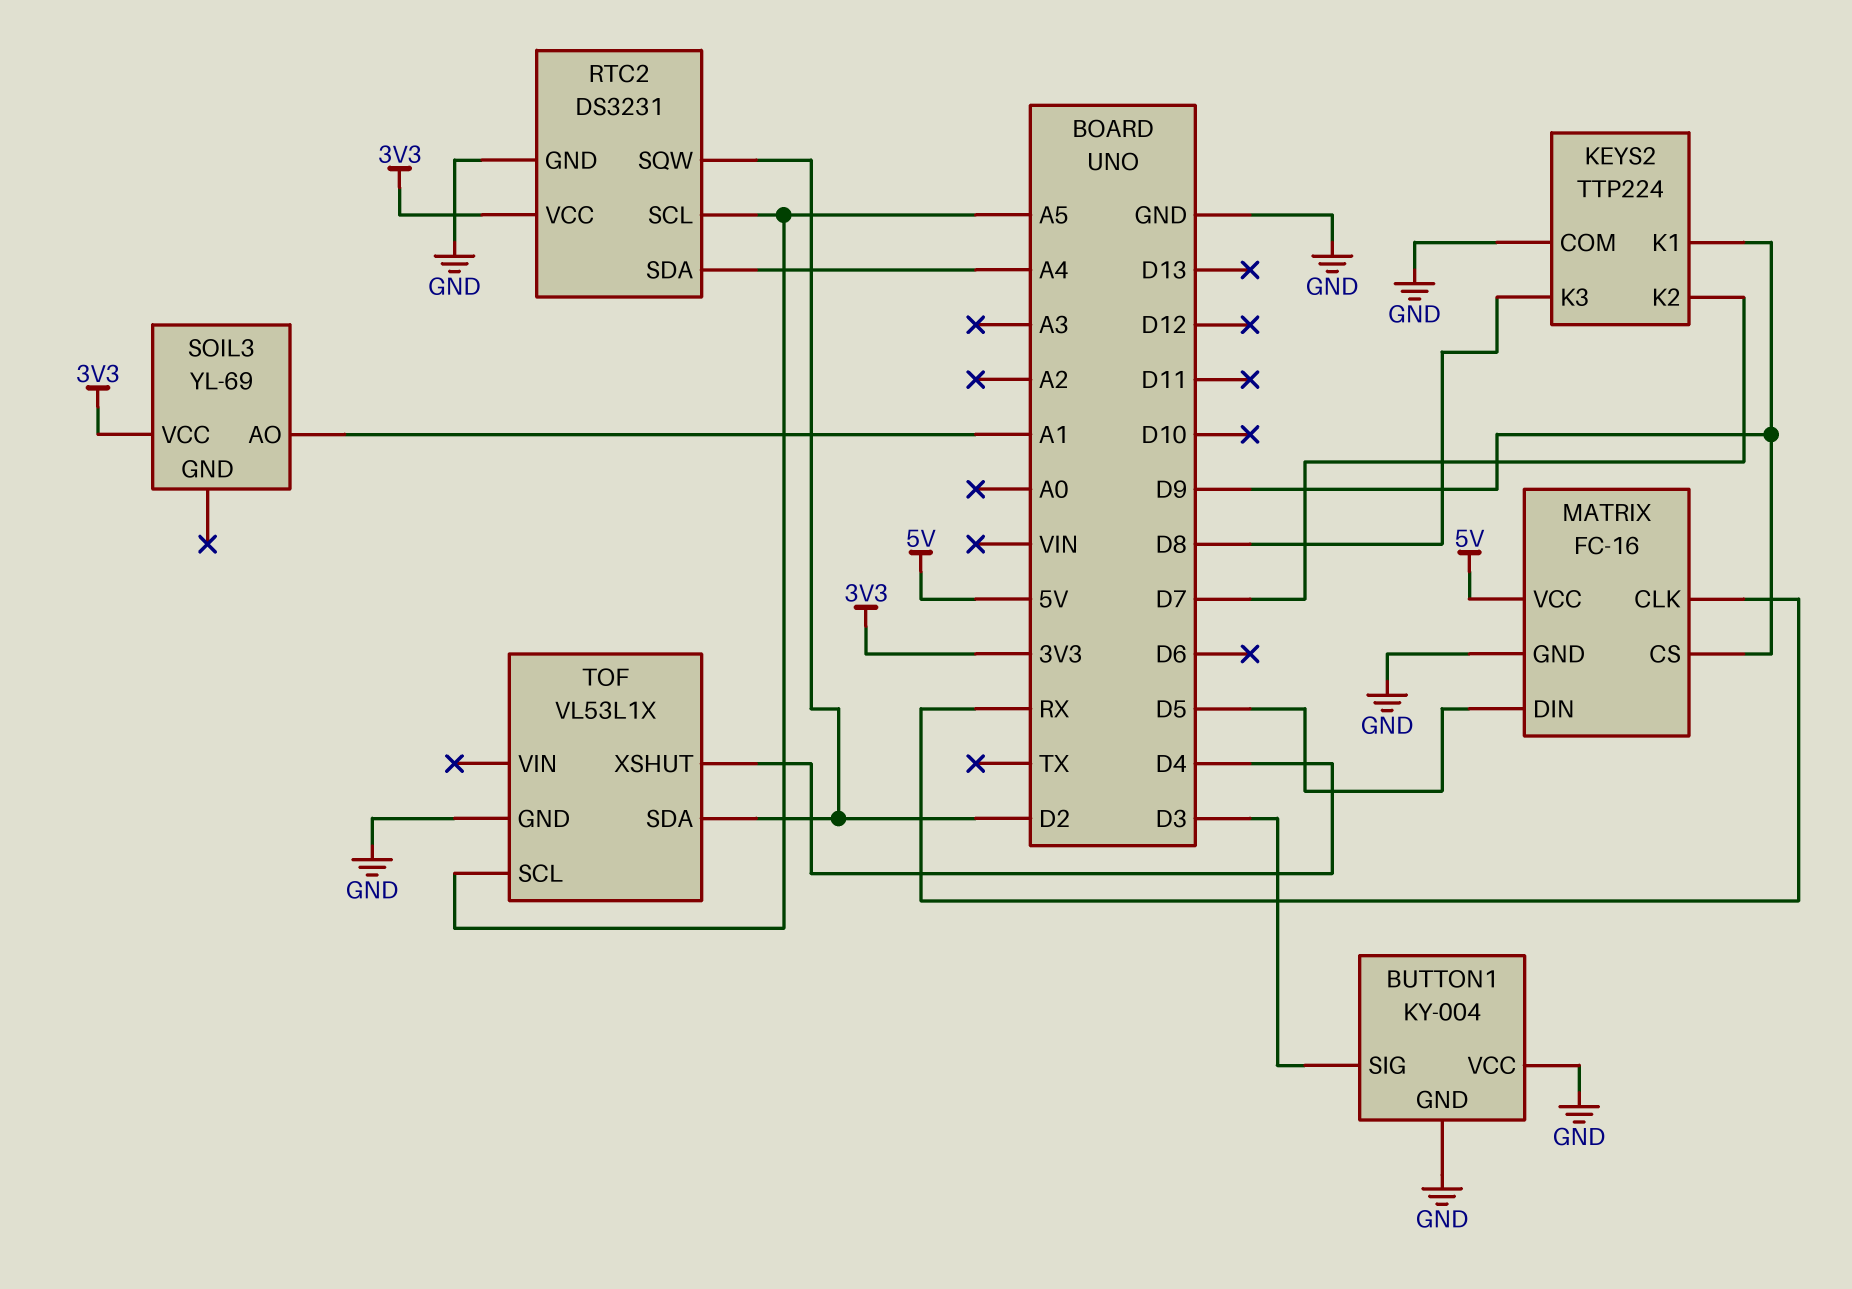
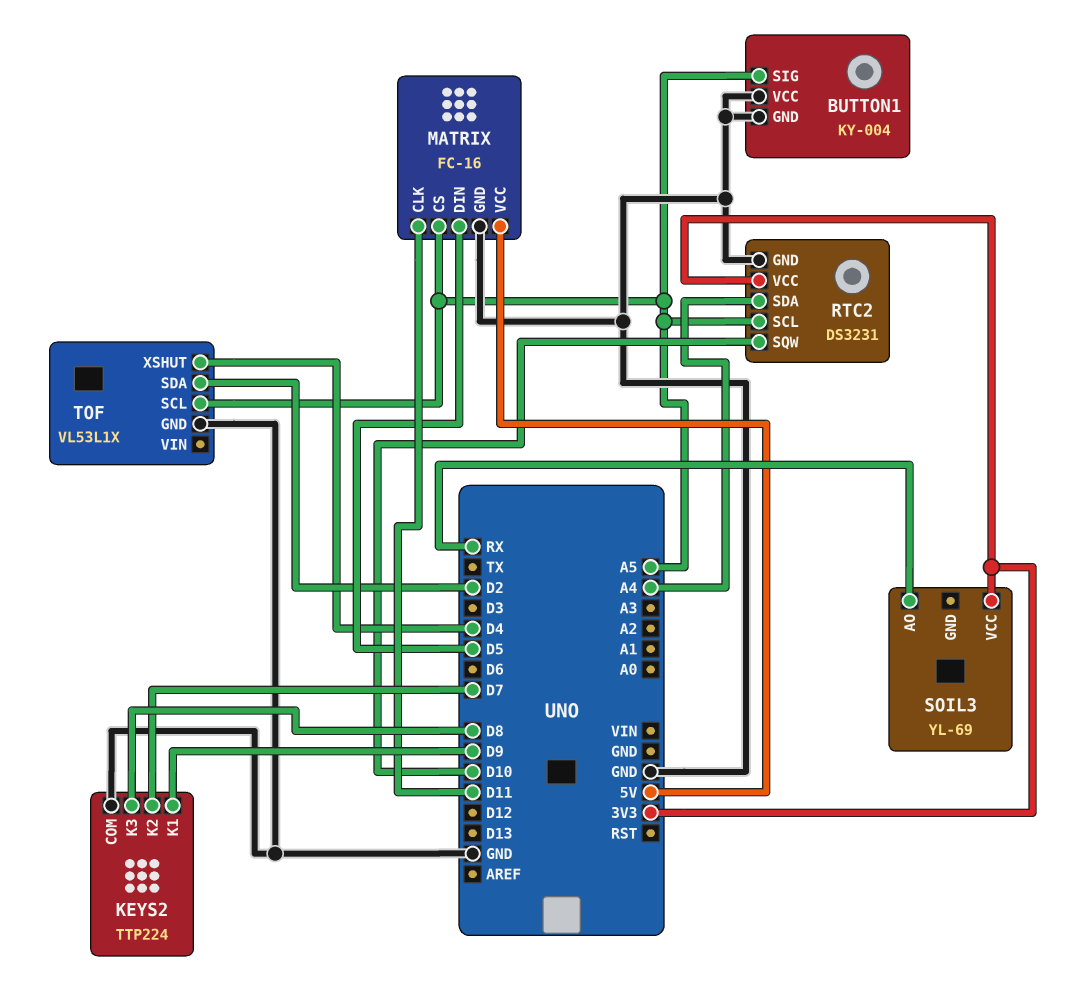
BUTTON1 pin SIG: D3 -> A5
MATRIX pin CLK: RX -> D11
MATRIX pin CS: D9 -> A5
RTC2 pin SQW: D2 -> D10
SOIL3 pin AO: A1 -> RX

